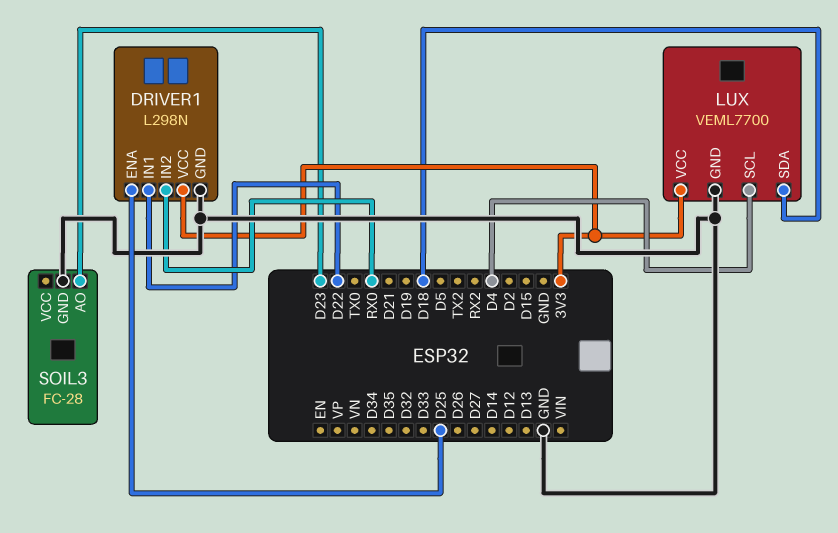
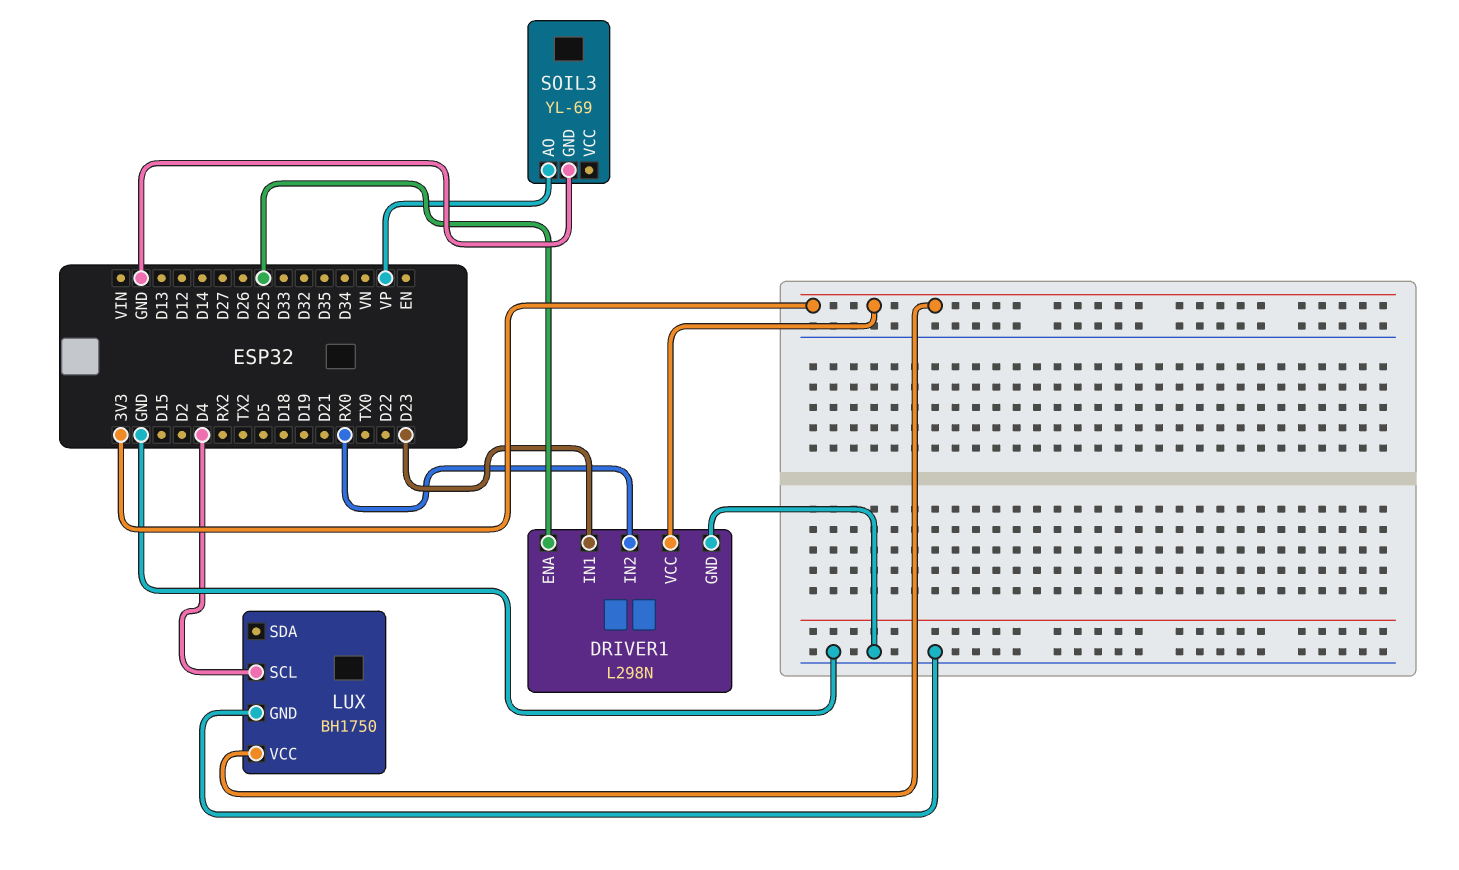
DRIVER1 pin IN1: D22 -> D23
LUX: VEML7700 -> BH1750
LUX pin SDA: D18 -> none
SOIL3: FC-28 -> YL-69
SOIL3 pin AO: D23 -> VP

